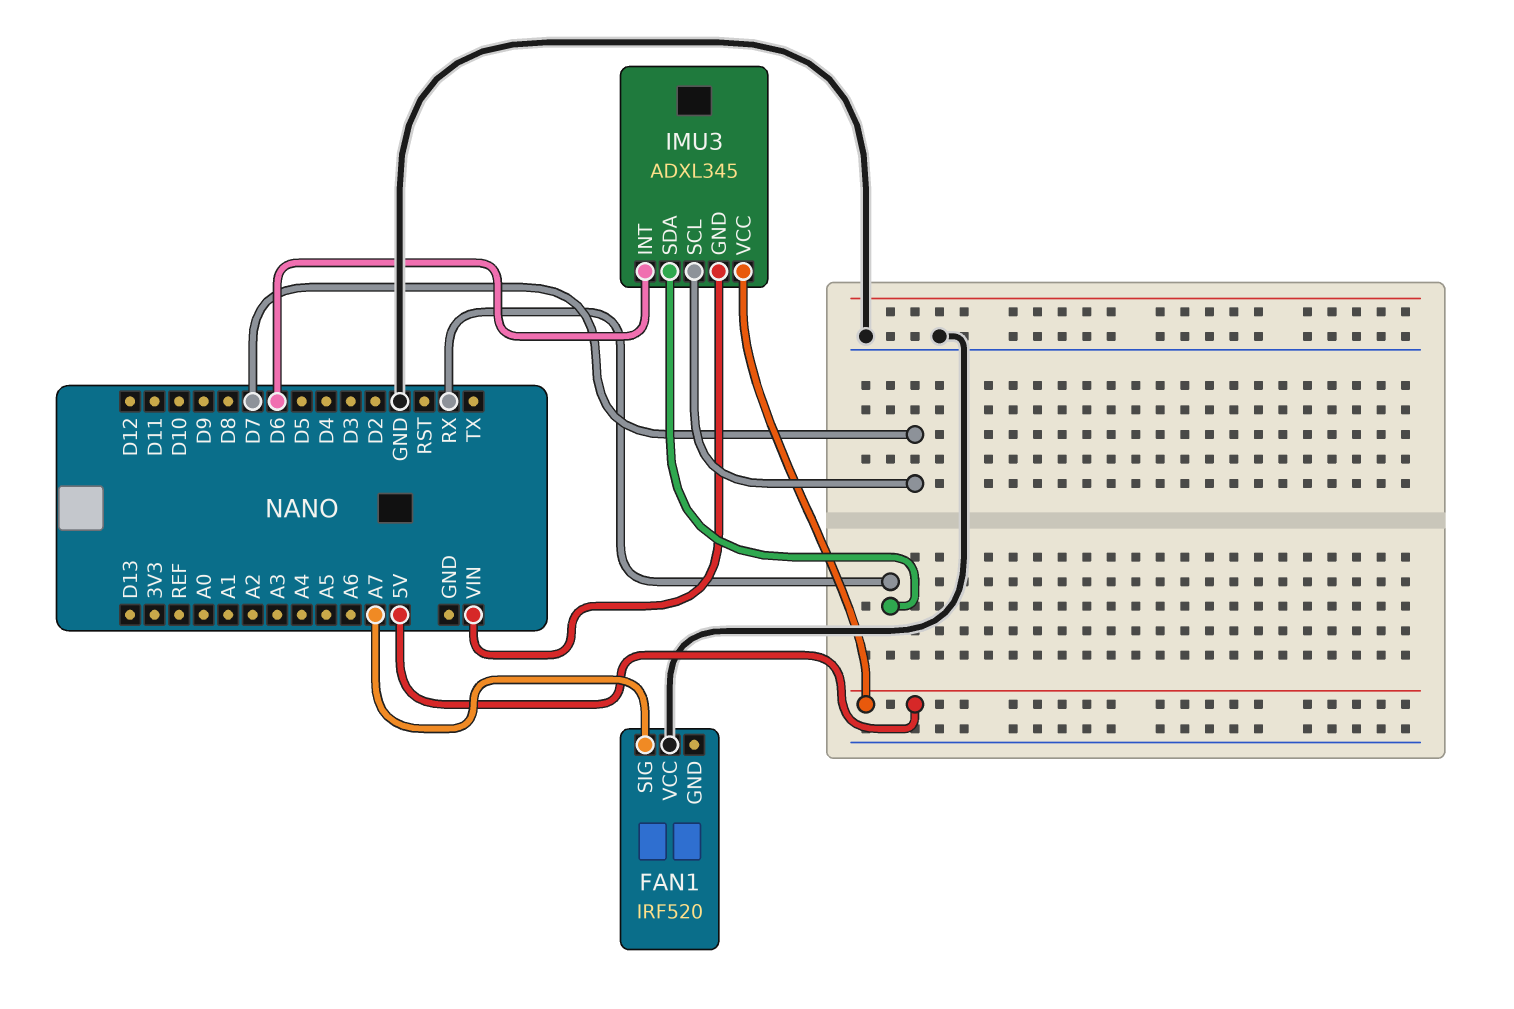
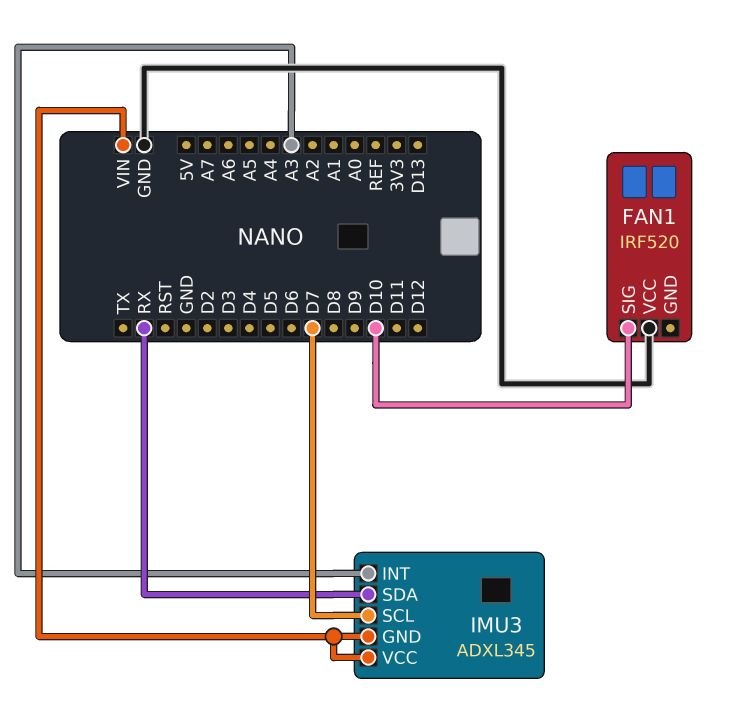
FAN1 pin SIG: A7 -> D10
IMU3 pin INT: D6 -> A3
IMU3 pin VCC: 5V -> VIN

